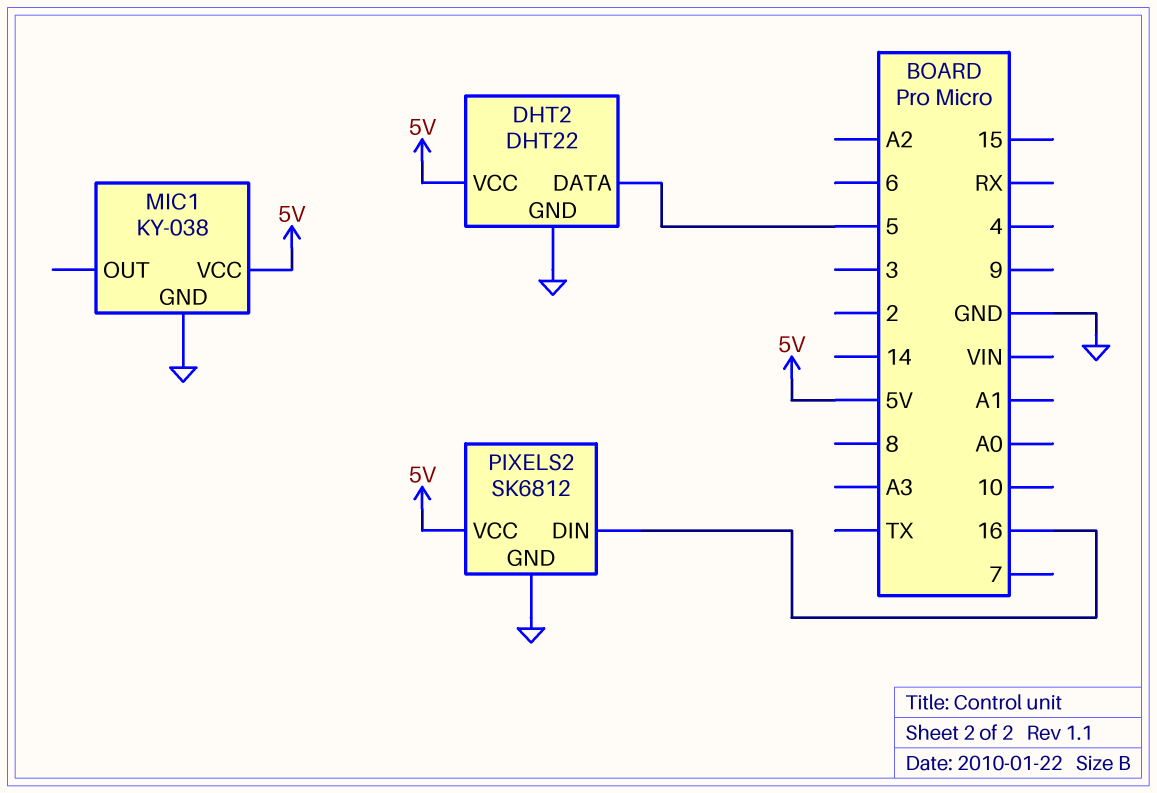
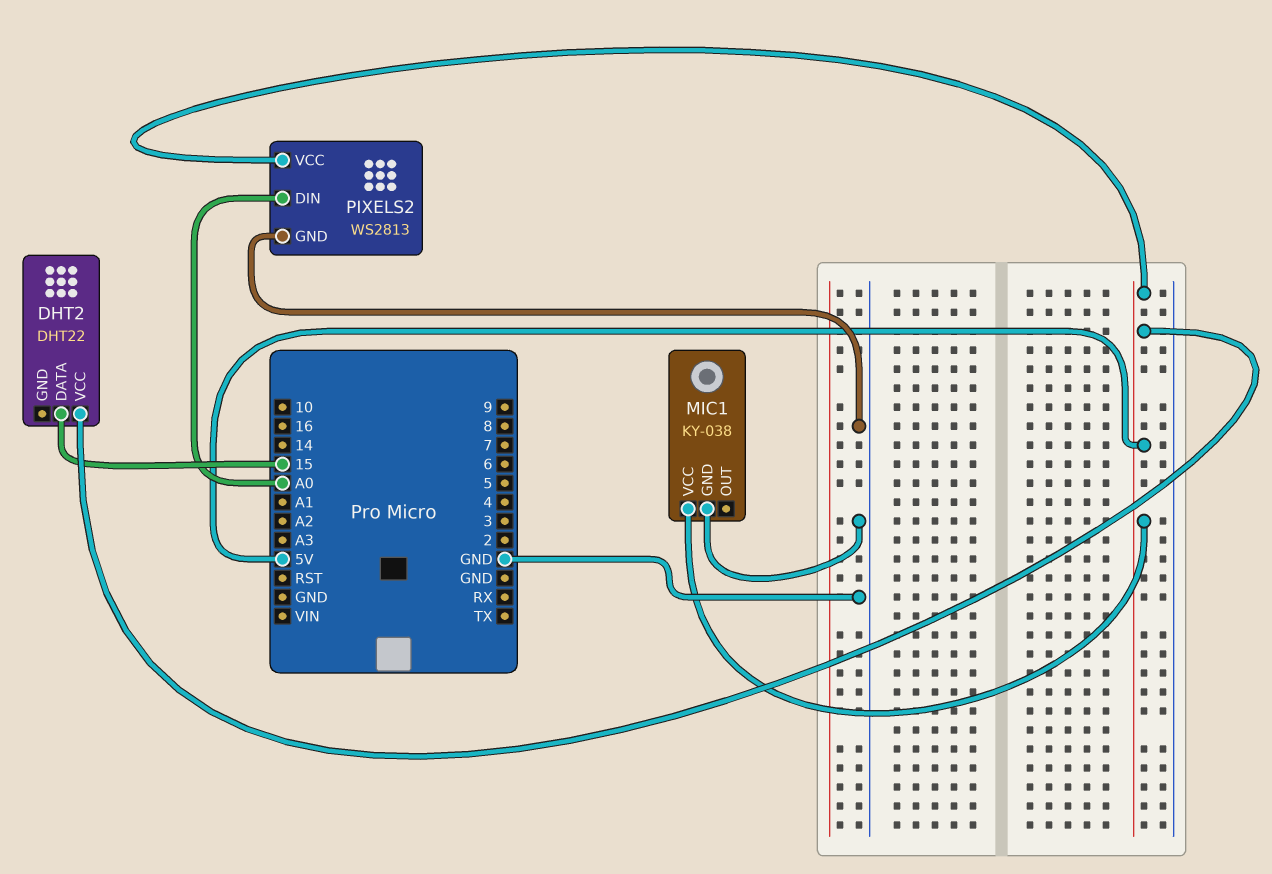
DHT2 pin DATA: 5 -> 15
DHT2 pin GND: GND -> none
PIXELS2: SK6812 -> WS2813
PIXELS2 pin DIN: 16 -> A0

